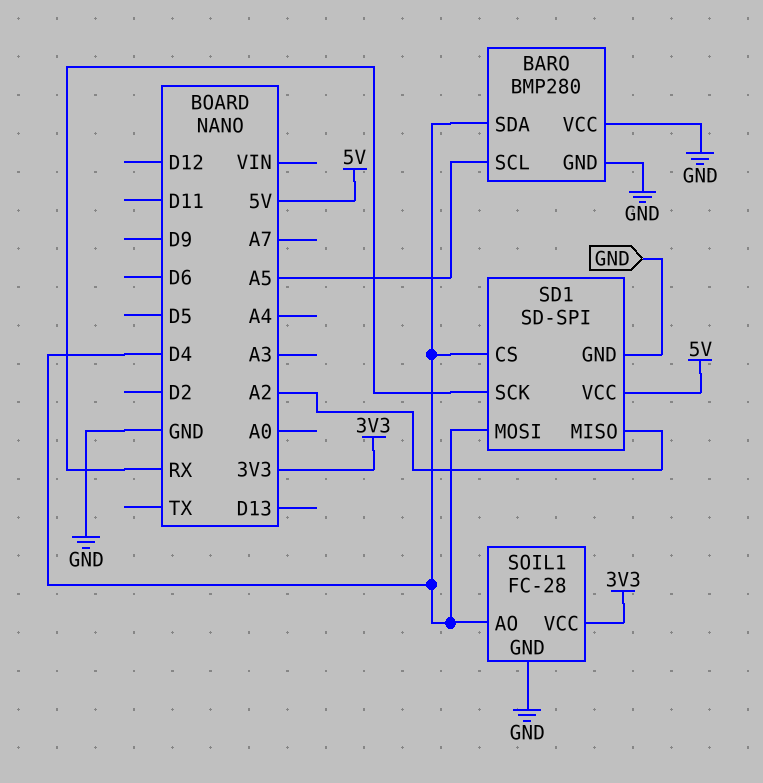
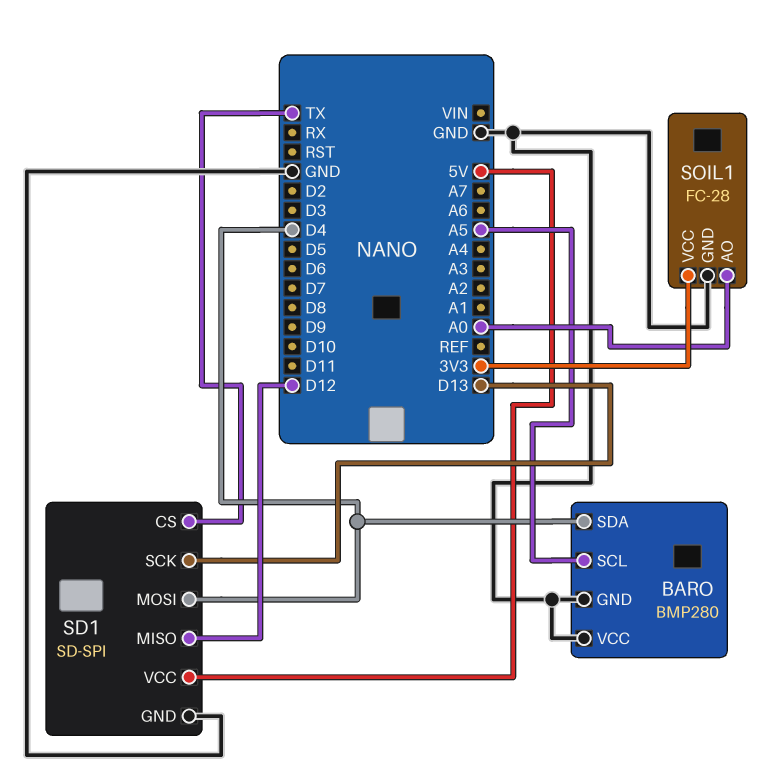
SD1 pin CS: D4 -> TX
SD1 pin MISO: A2 -> D12
SD1 pin SCK: RX -> D13
SOIL1 pin AO: D4 -> A0

